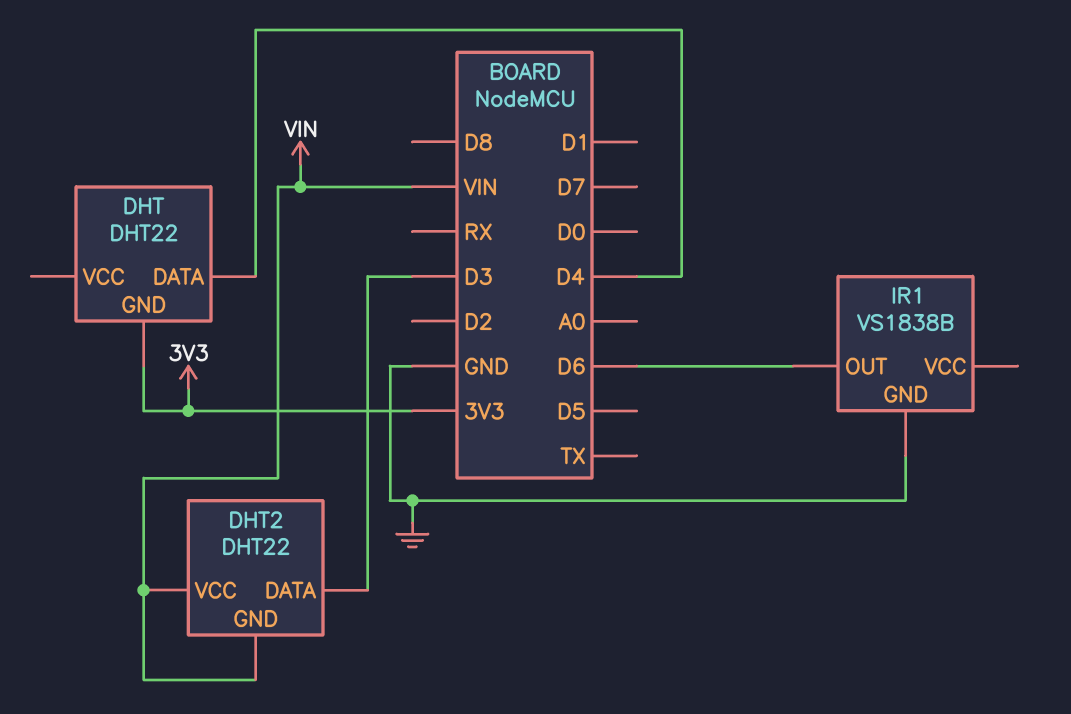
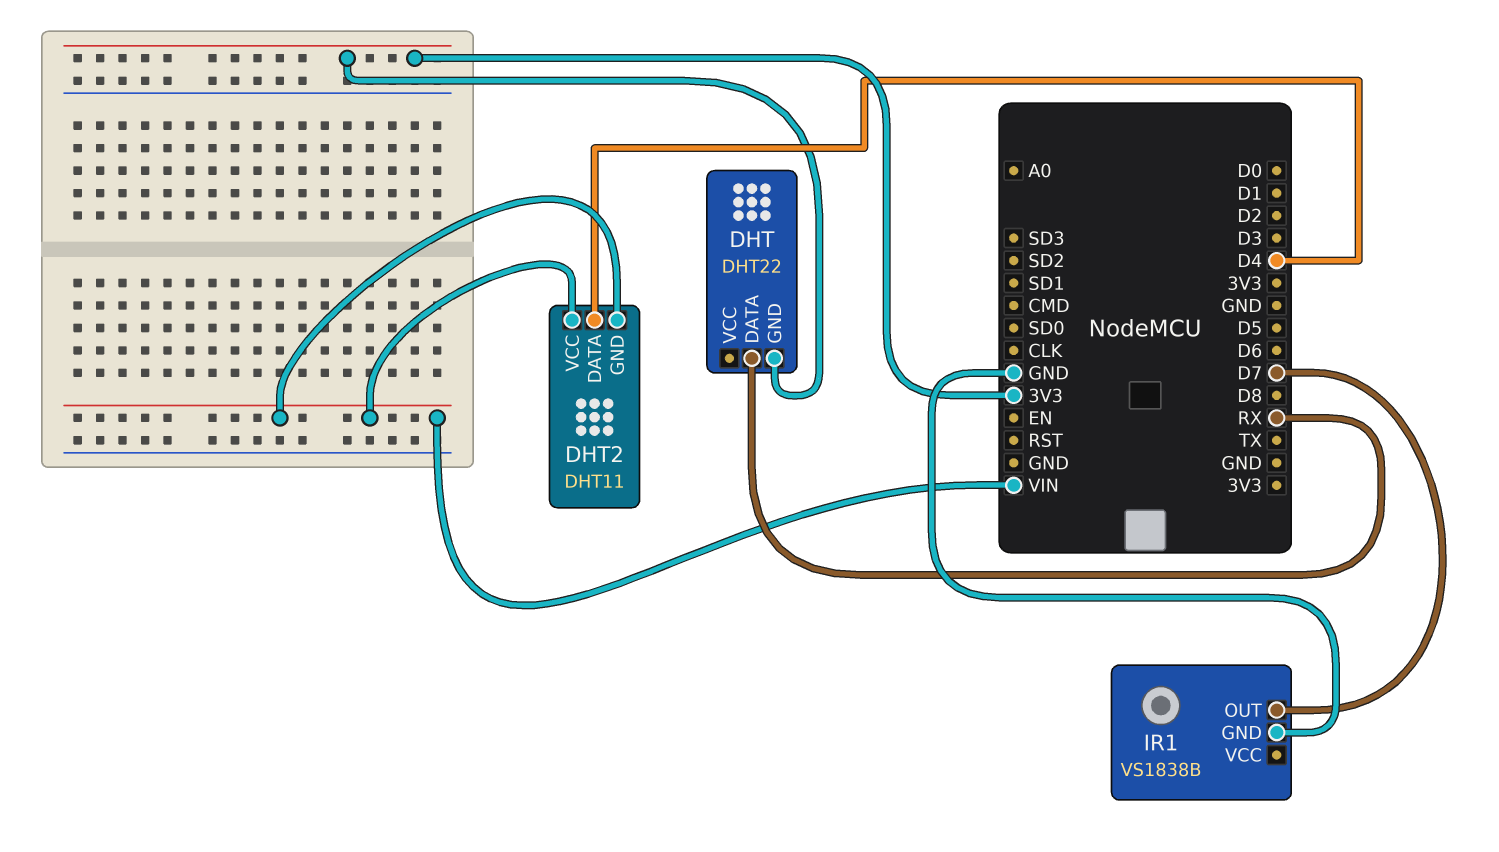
DHT pin DATA: D4 -> RX
DHT2: DHT22 -> DHT11
DHT2 pin DATA: D3 -> D4
IR1 pin OUT: D6 -> D7

